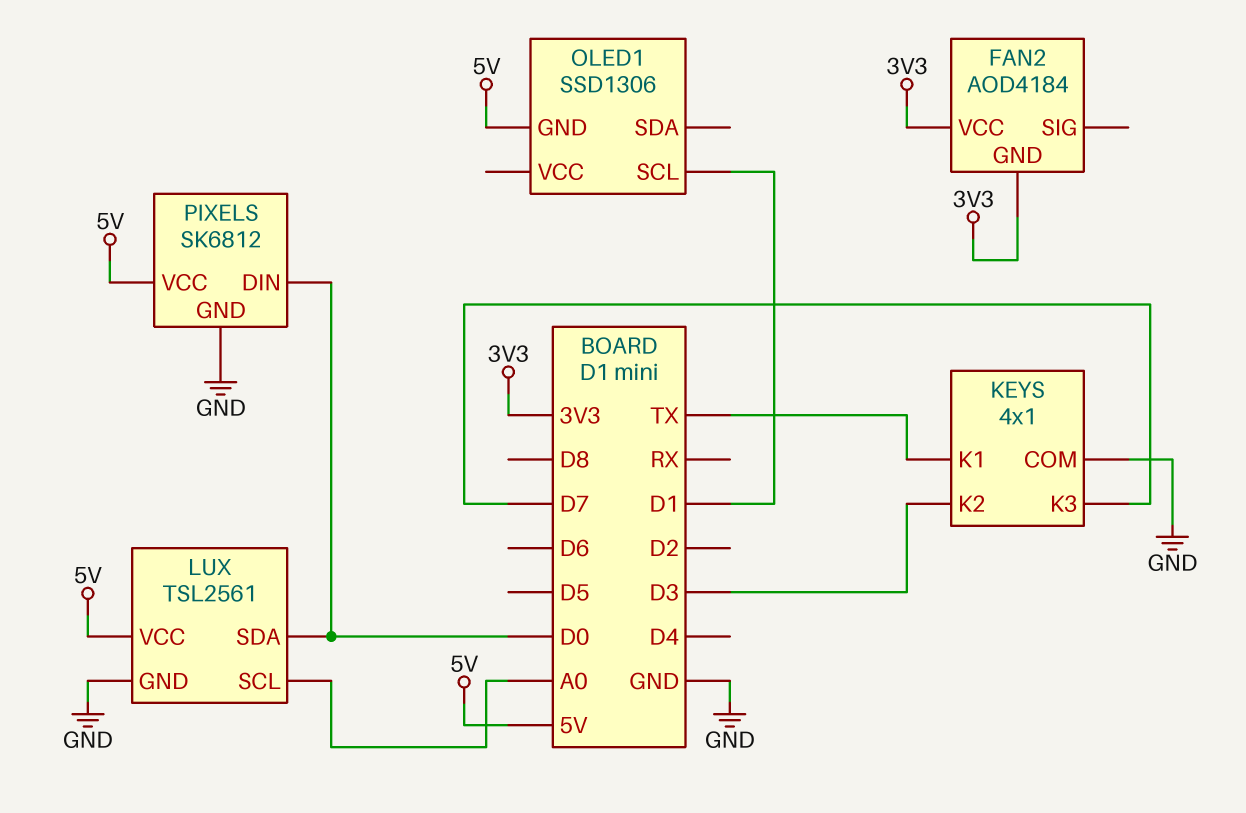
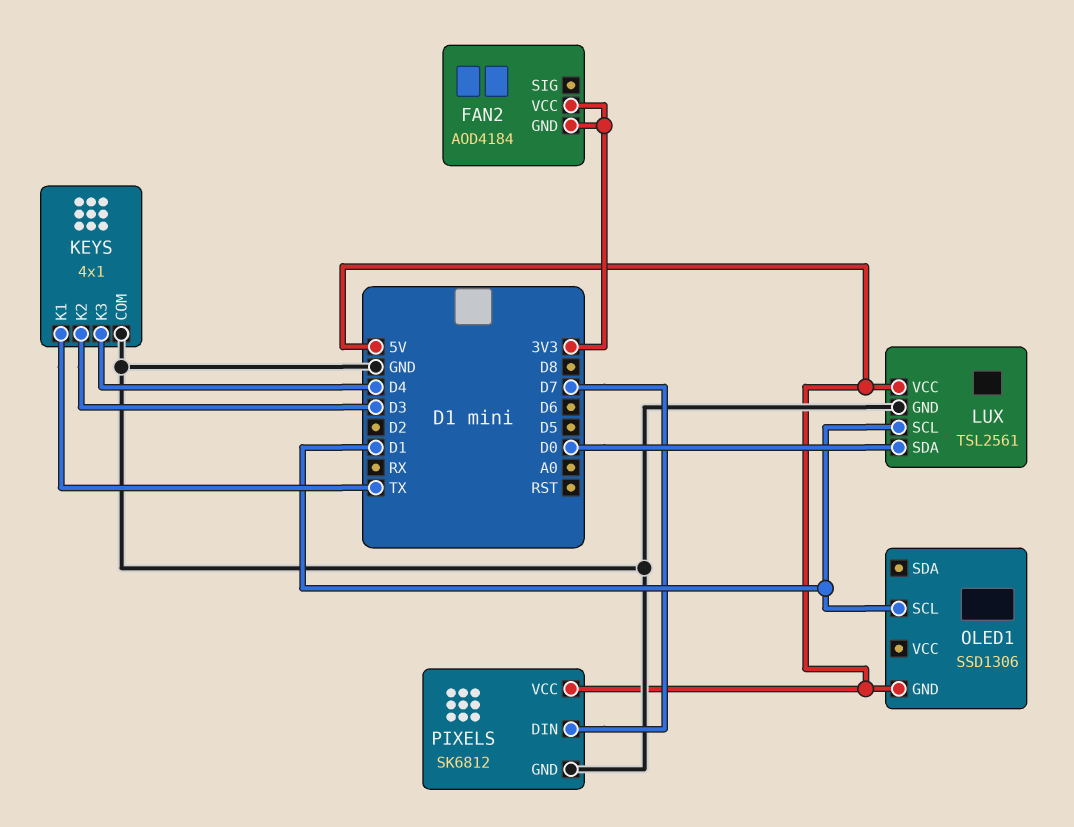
KEYS pin K3: D7 -> D4
LUX pin SCL: A0 -> D1
PIXELS pin DIN: D0 -> D7

